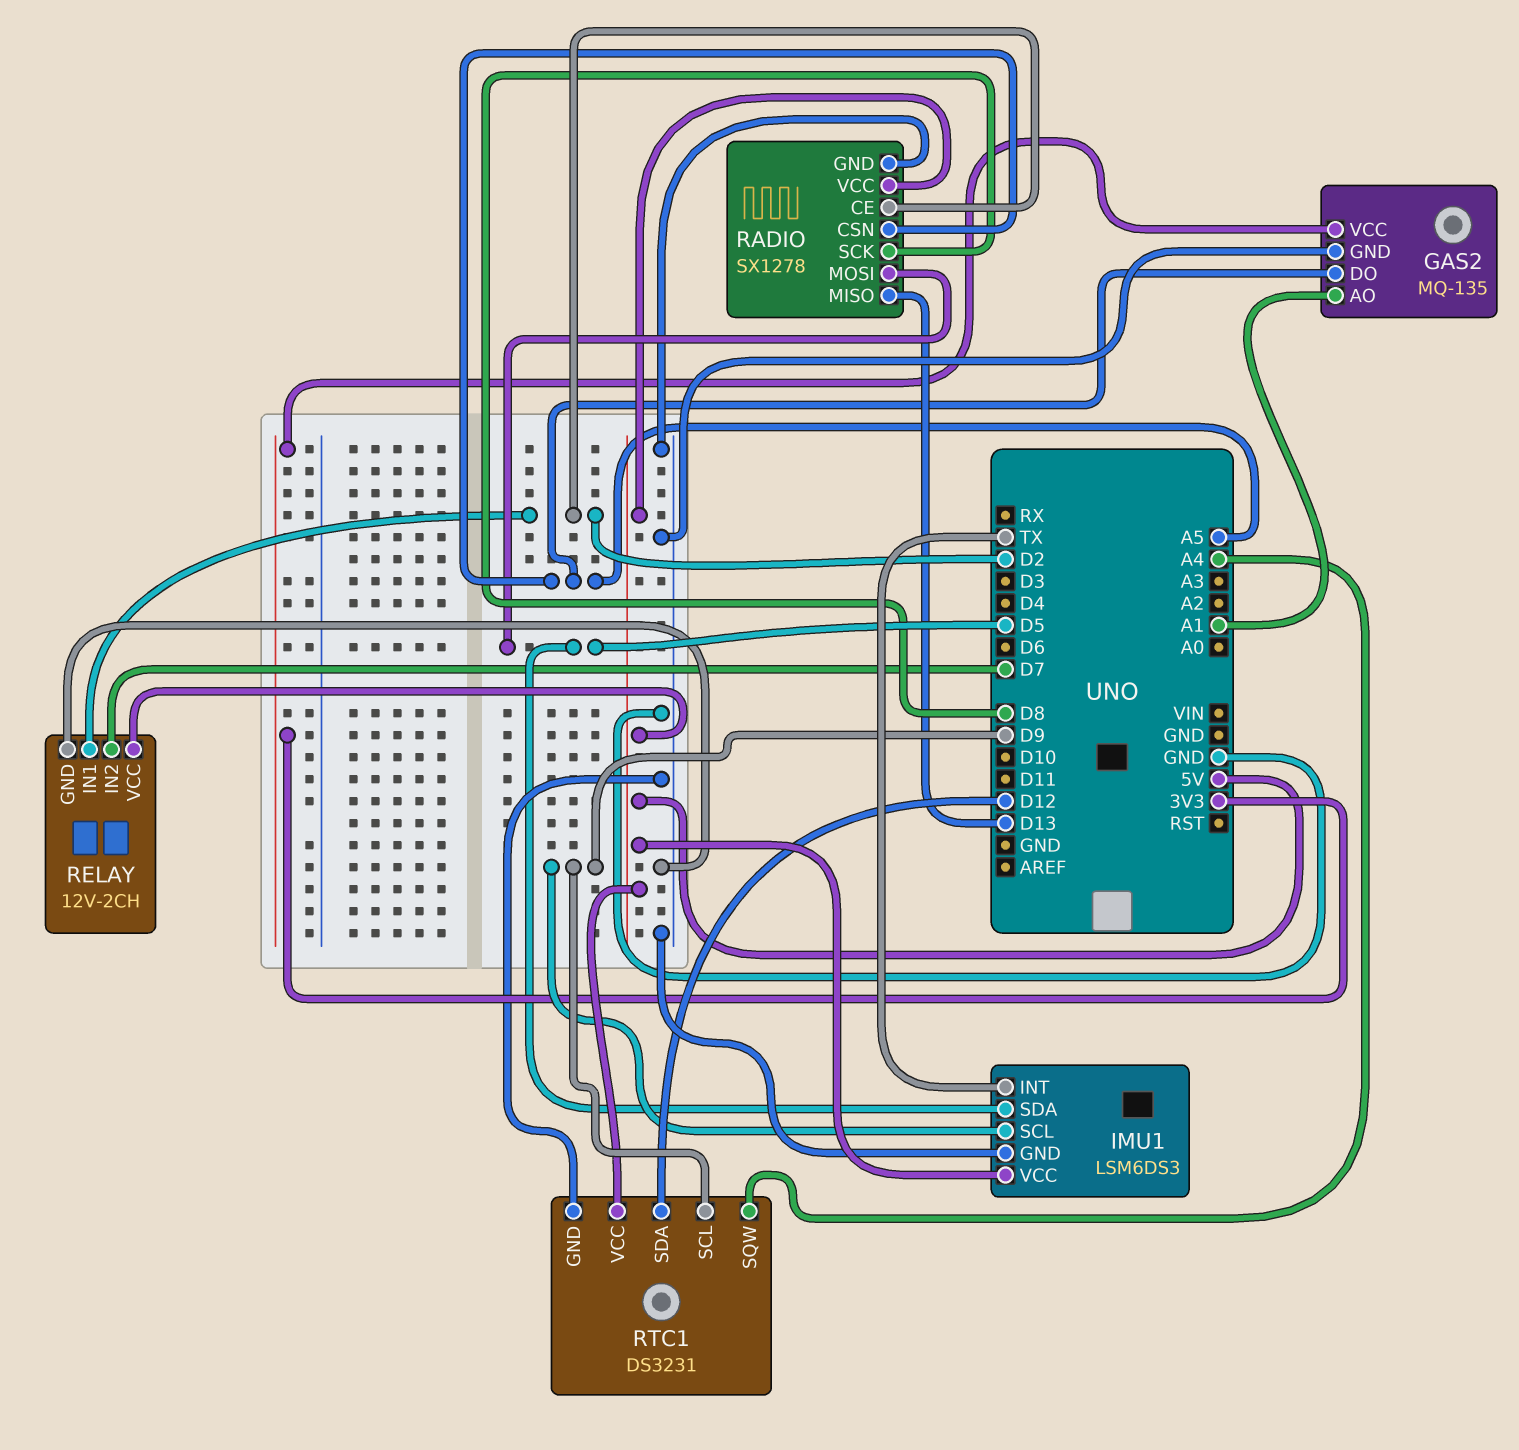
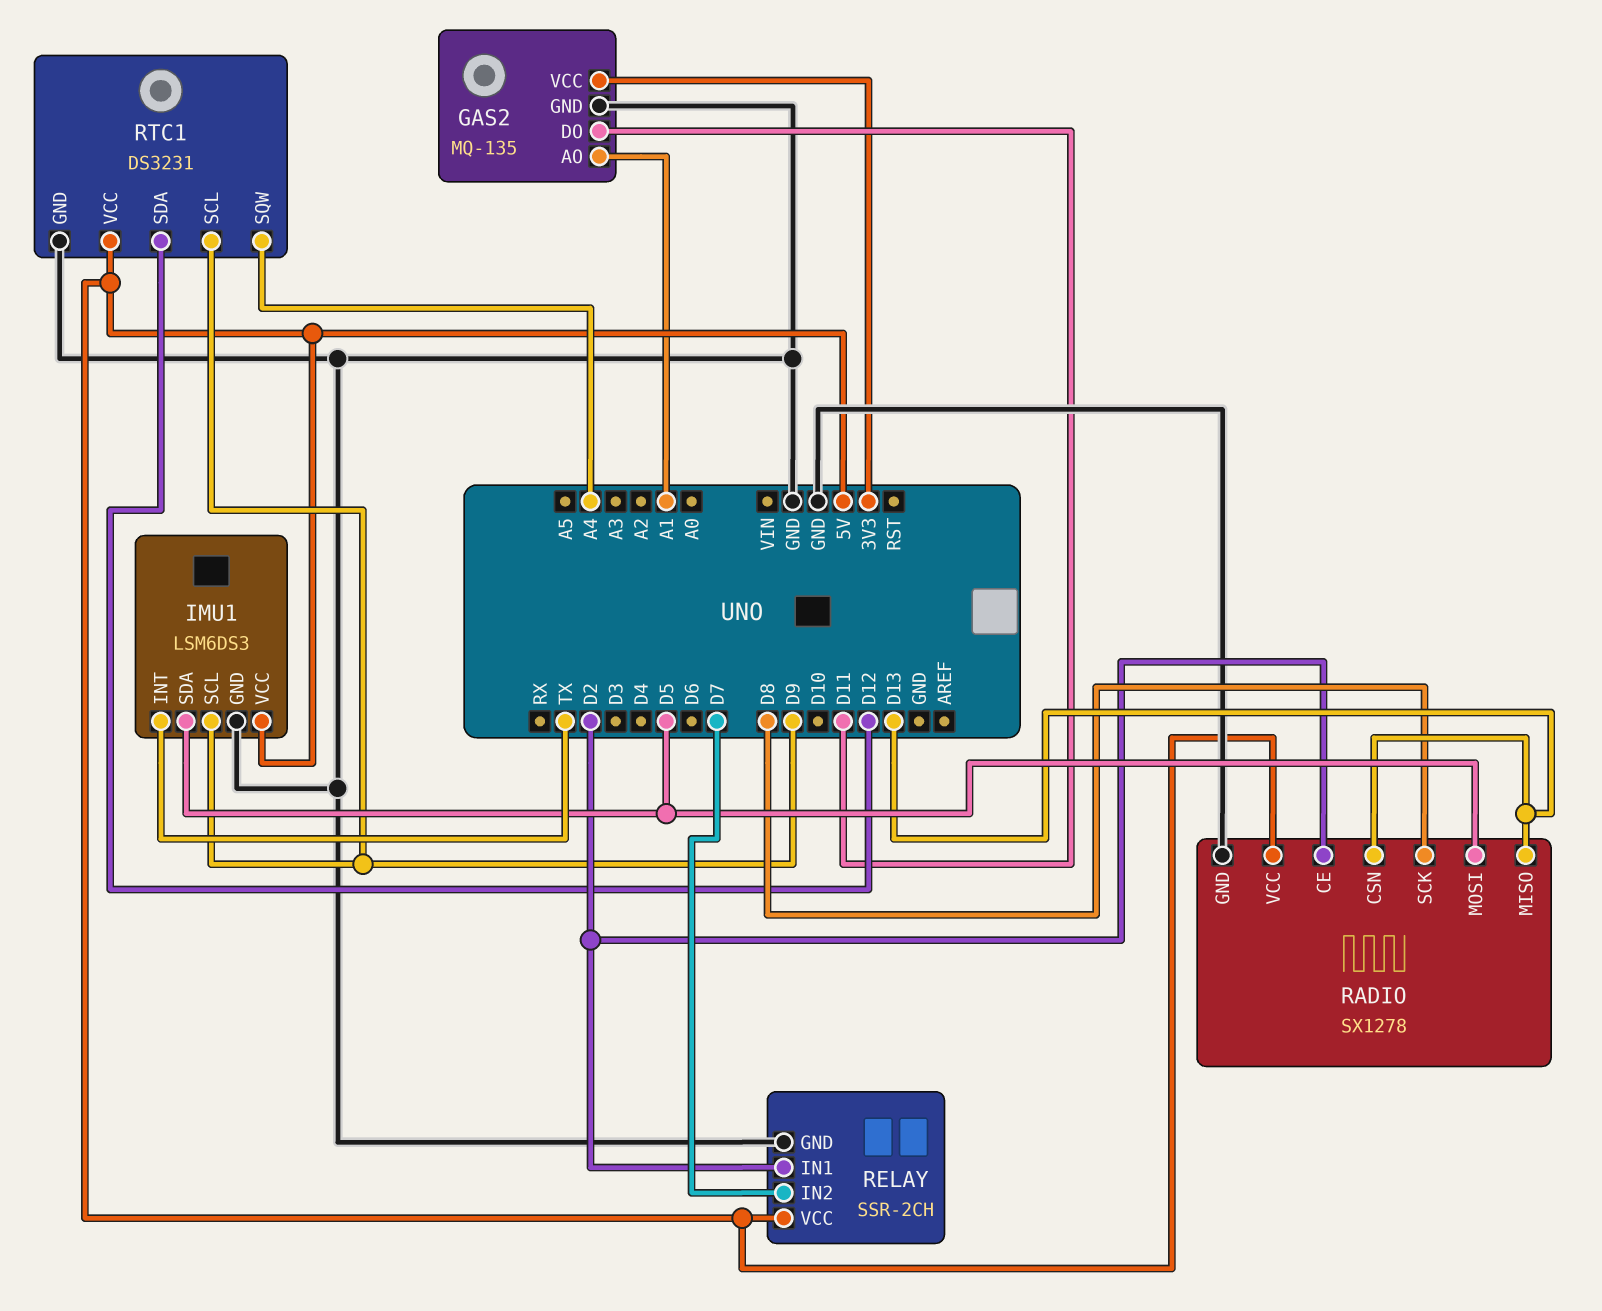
GAS2 pin DO: A5 -> D11
RADIO pin CSN: A5 -> D13
RELAY: 12V-2CH -> SSR-2CH

